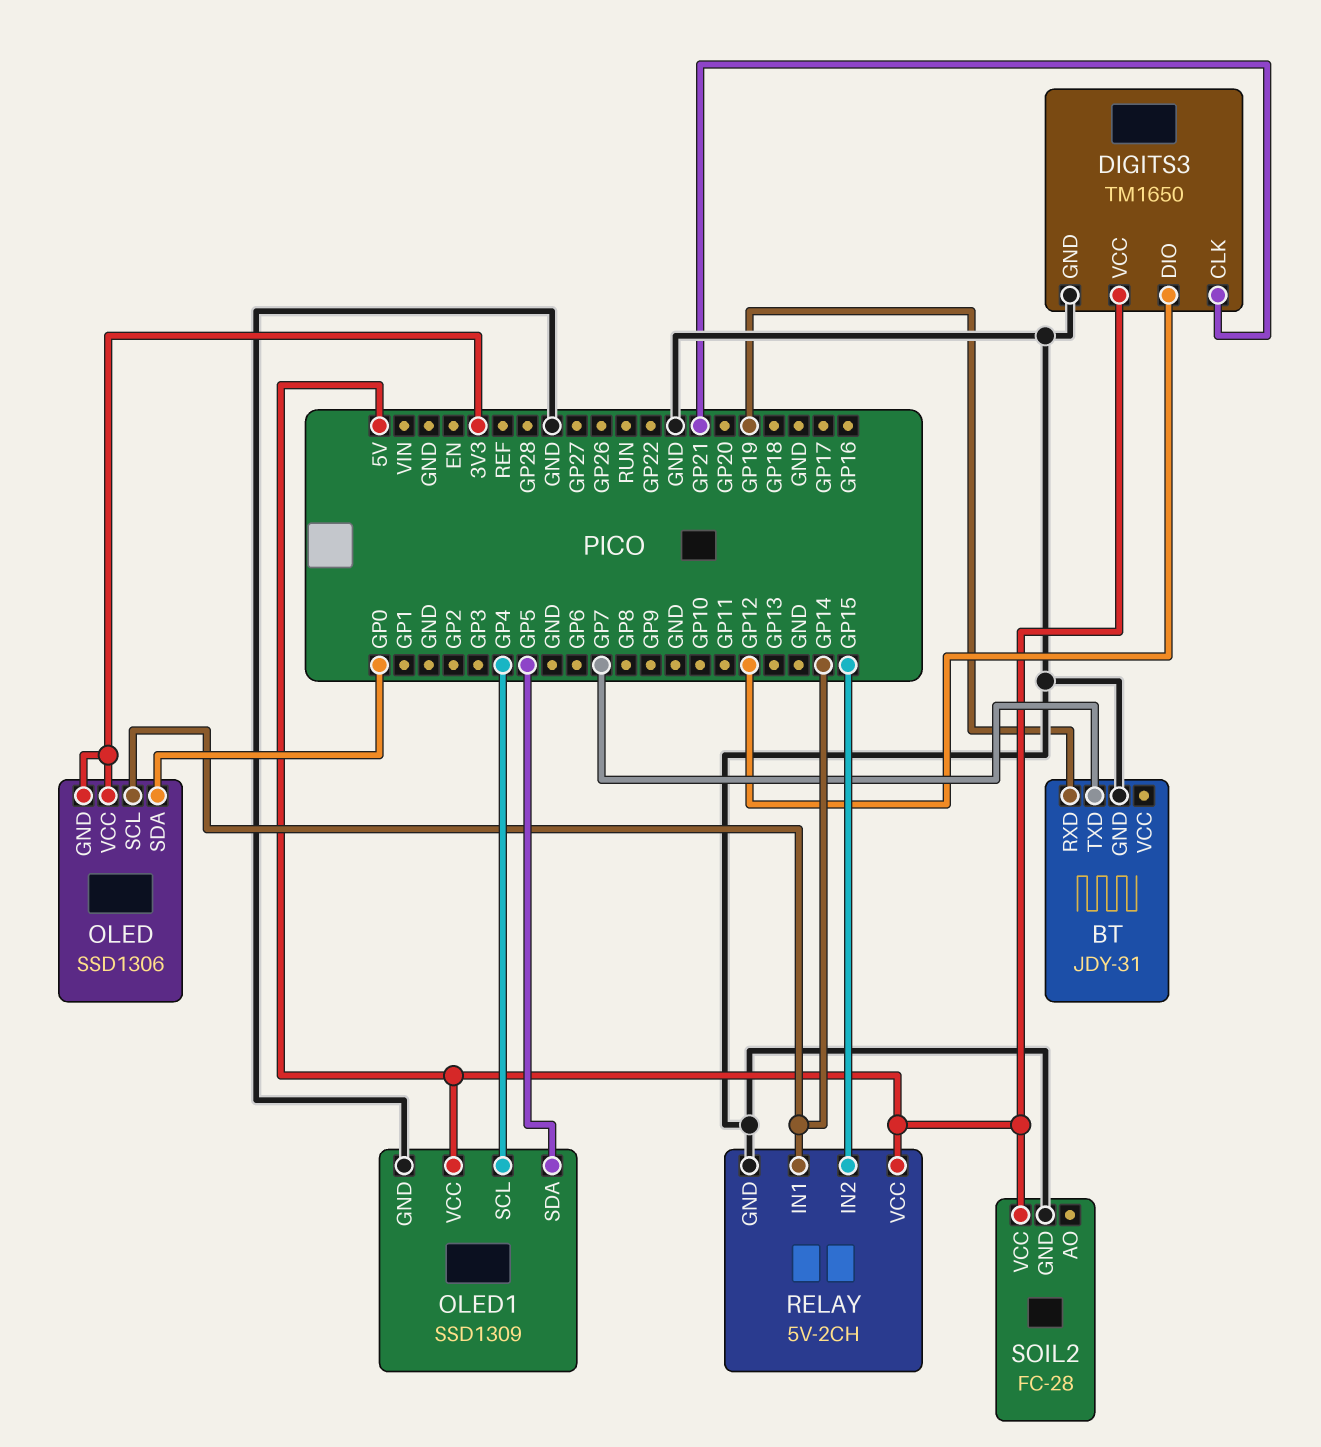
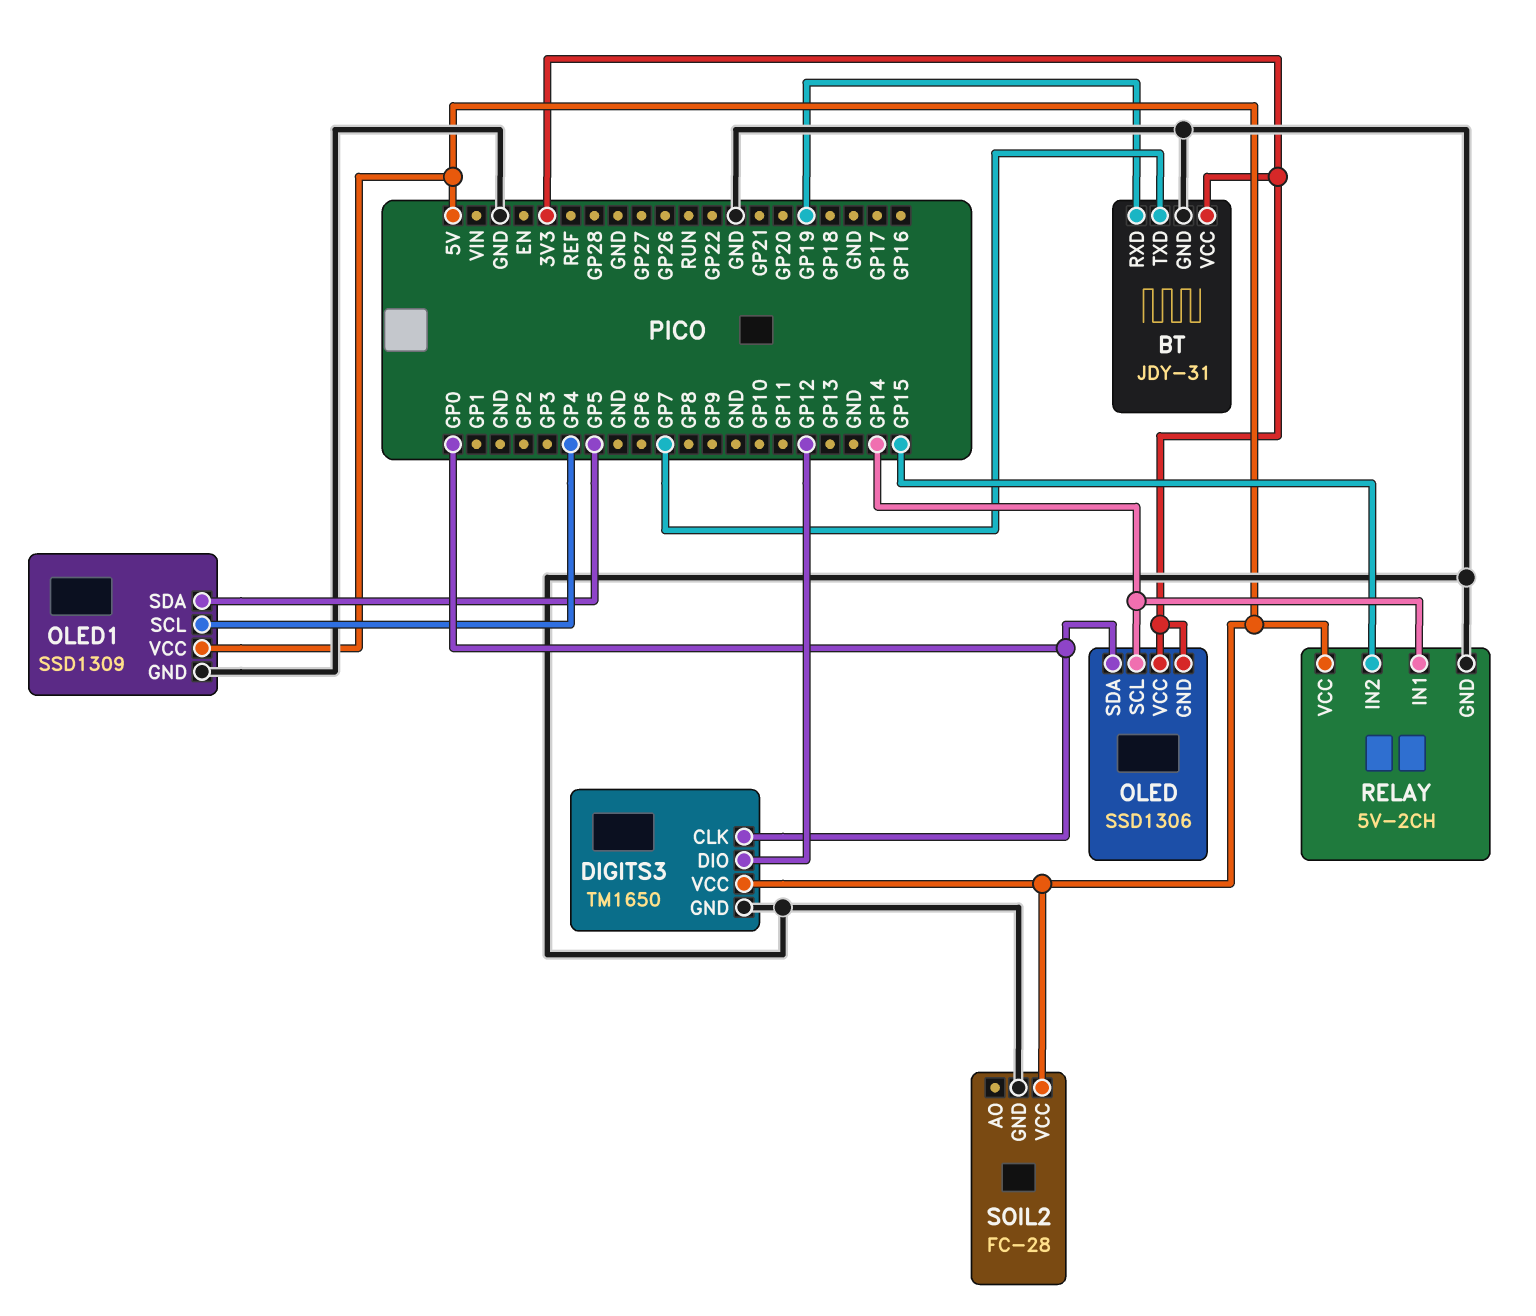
BT pin VCC: none -> 3V3
DIGITS3 pin CLK: GP21 -> GP0

